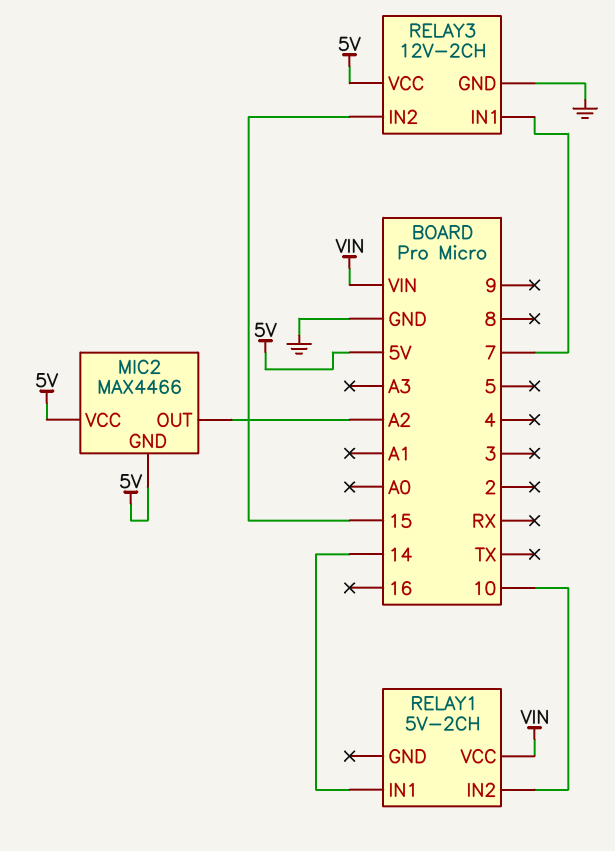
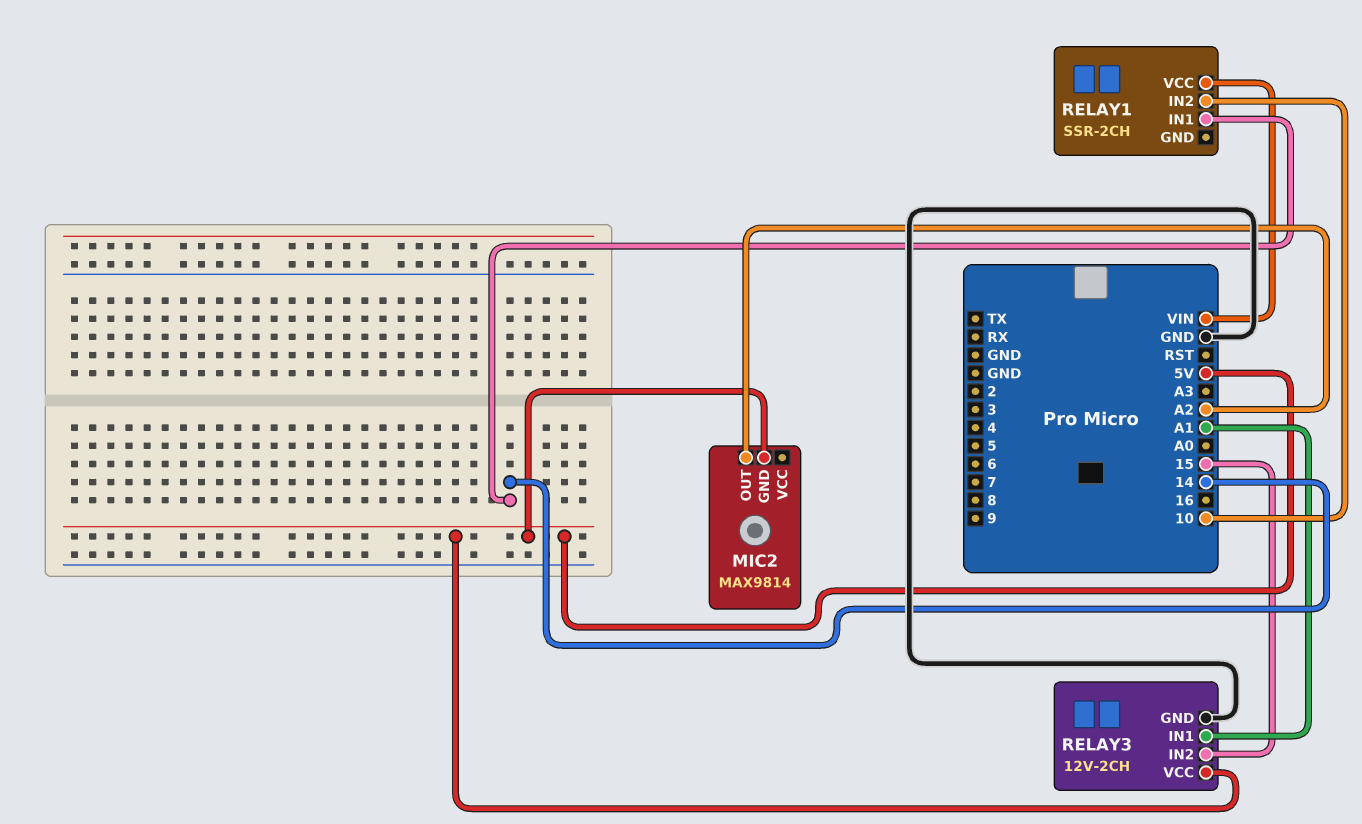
MIC2: MAX4466 -> MAX9814
MIC2 pin VCC: 5V -> none
RELAY1: 5V-2CH -> SSR-2CH
RELAY3 pin IN1: 7 -> A1

